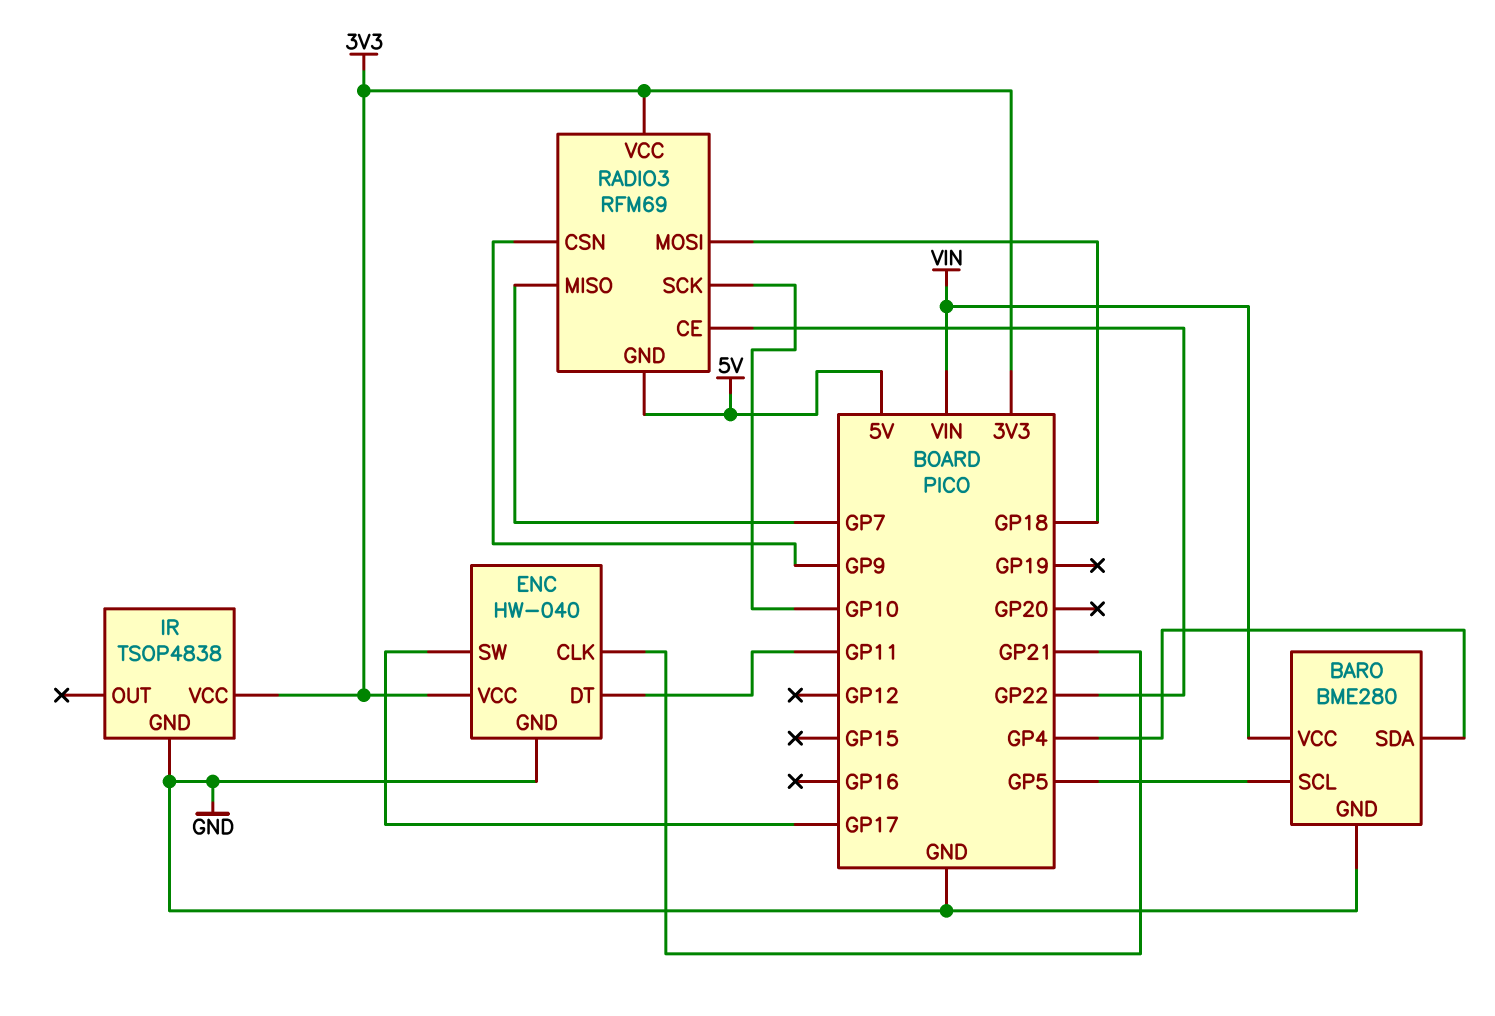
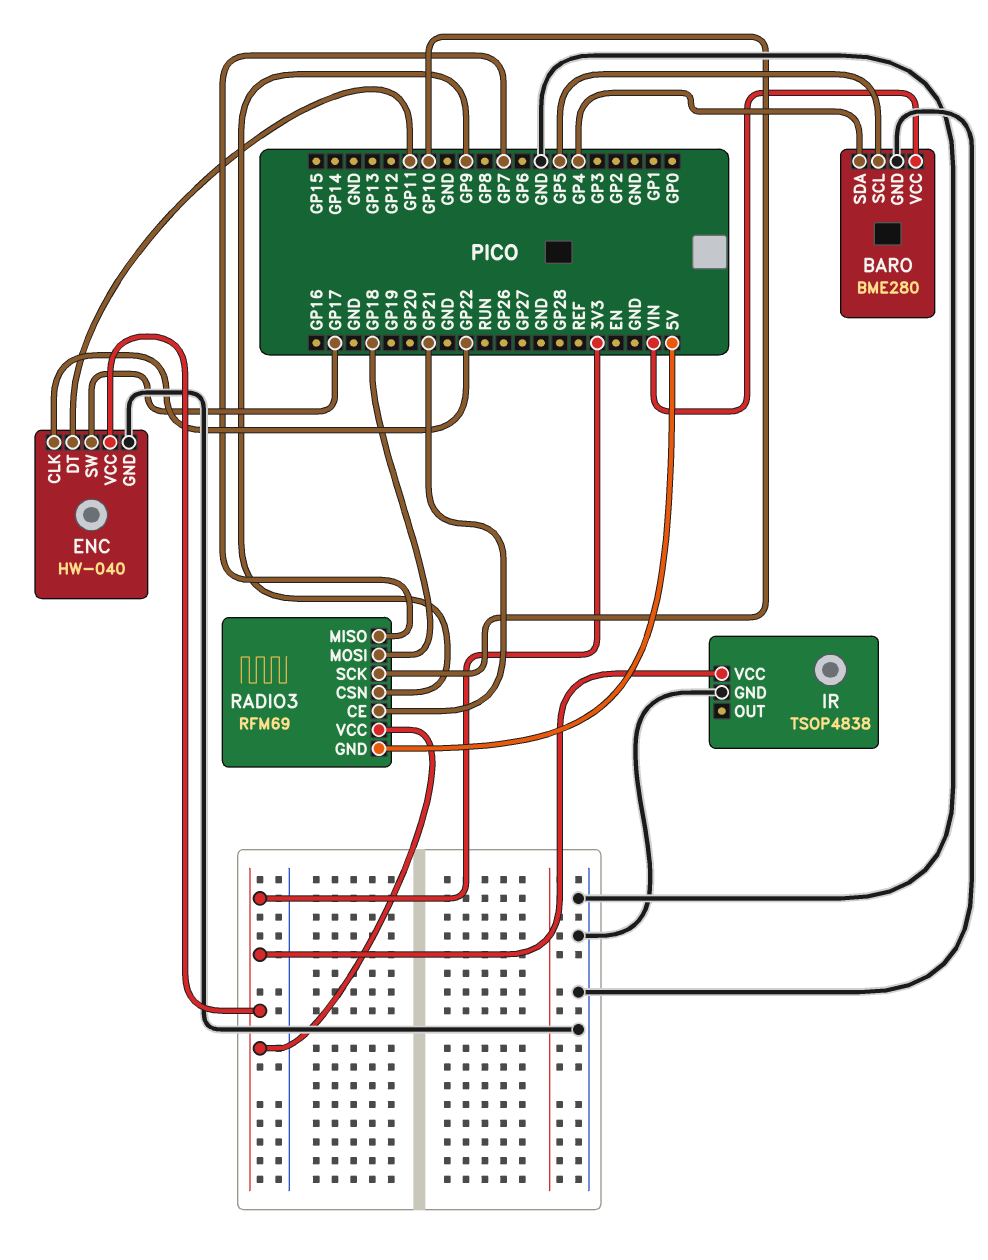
ENC pin CLK: GP21 -> GP22
RADIO3 pin CE: GP22 -> GP21

